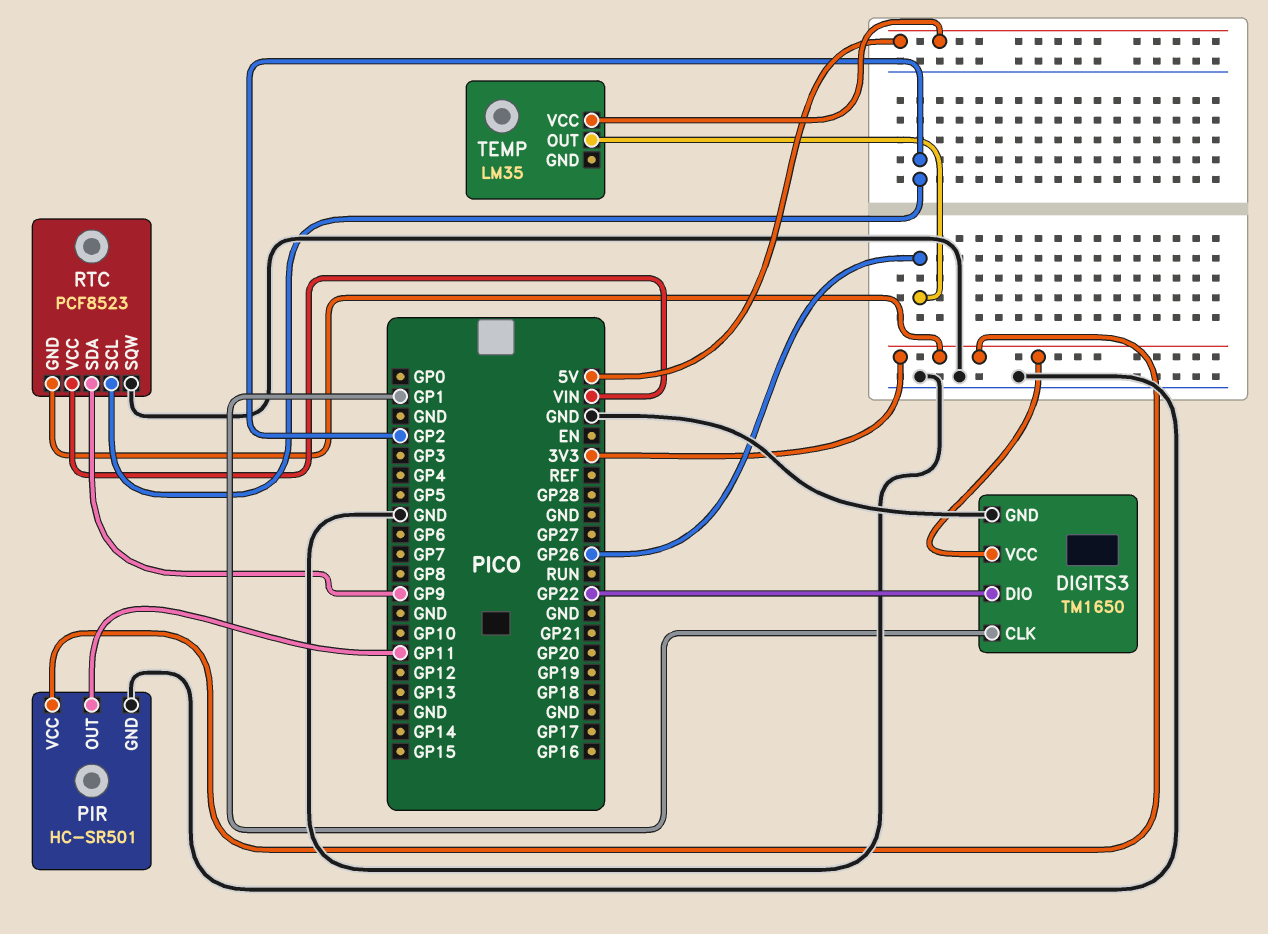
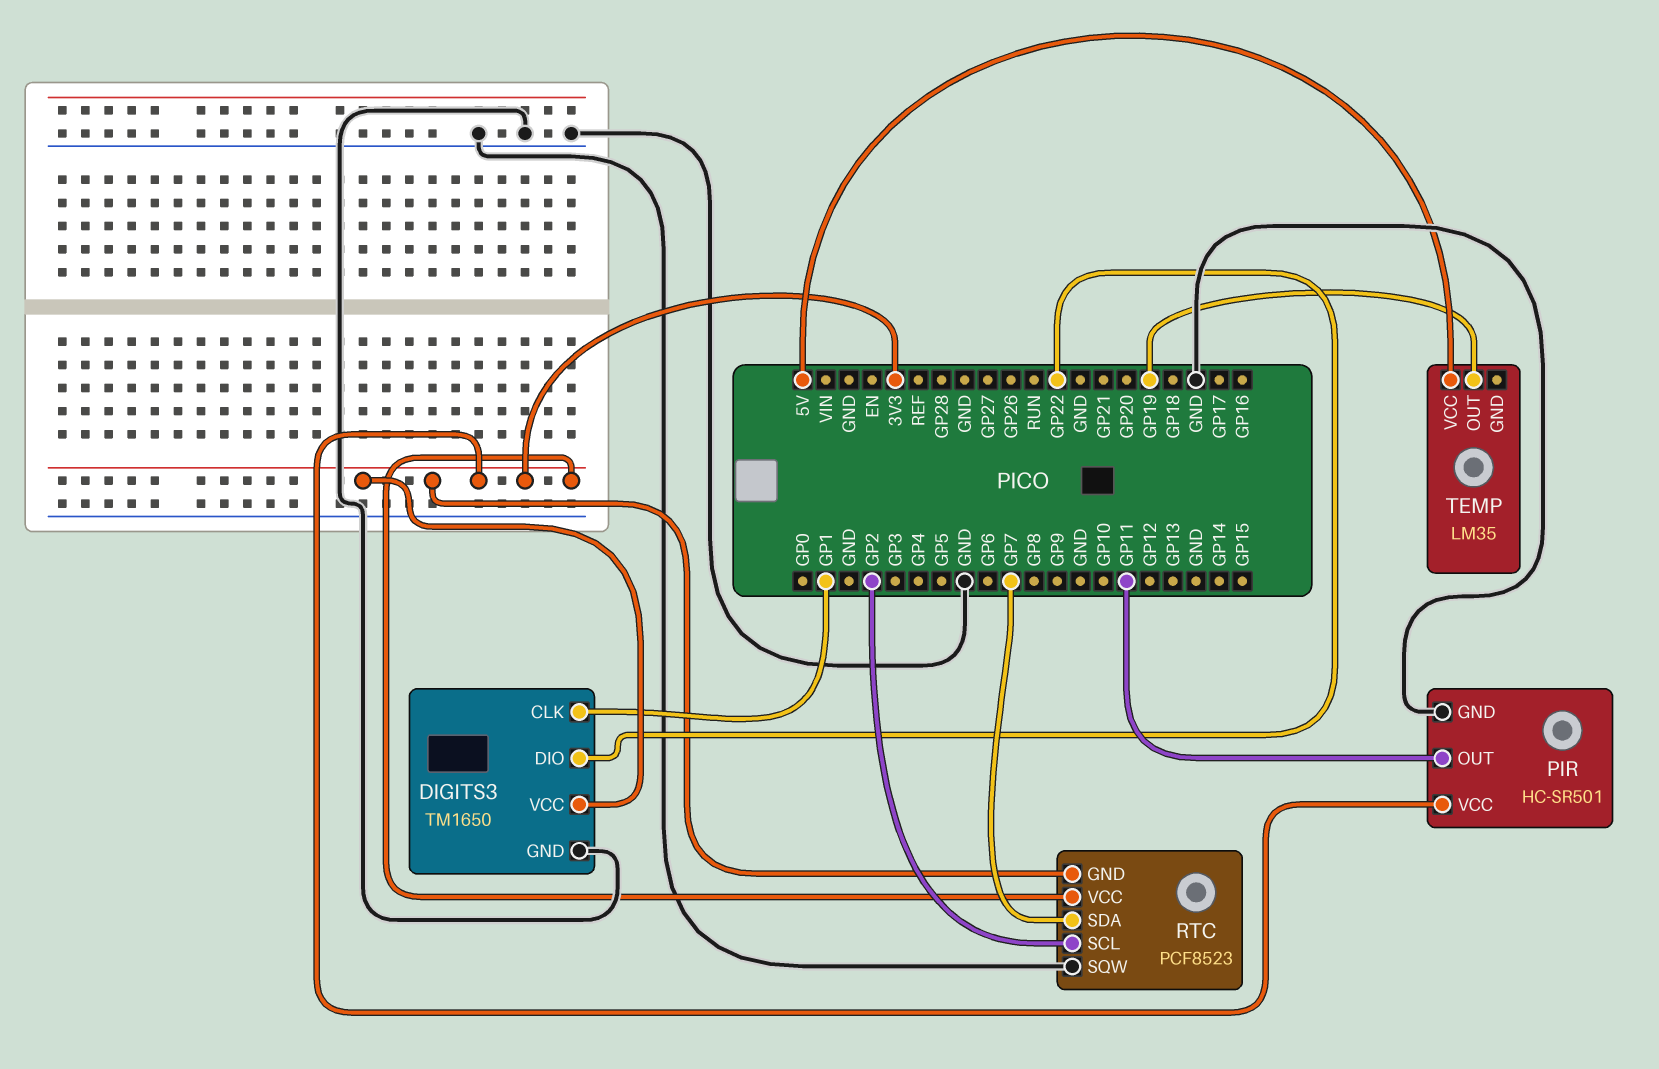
RTC pin SDA: GP9 -> GP7
RTC pin VCC: VIN -> 3V3
TEMP pin OUT: GP26 -> GP19

